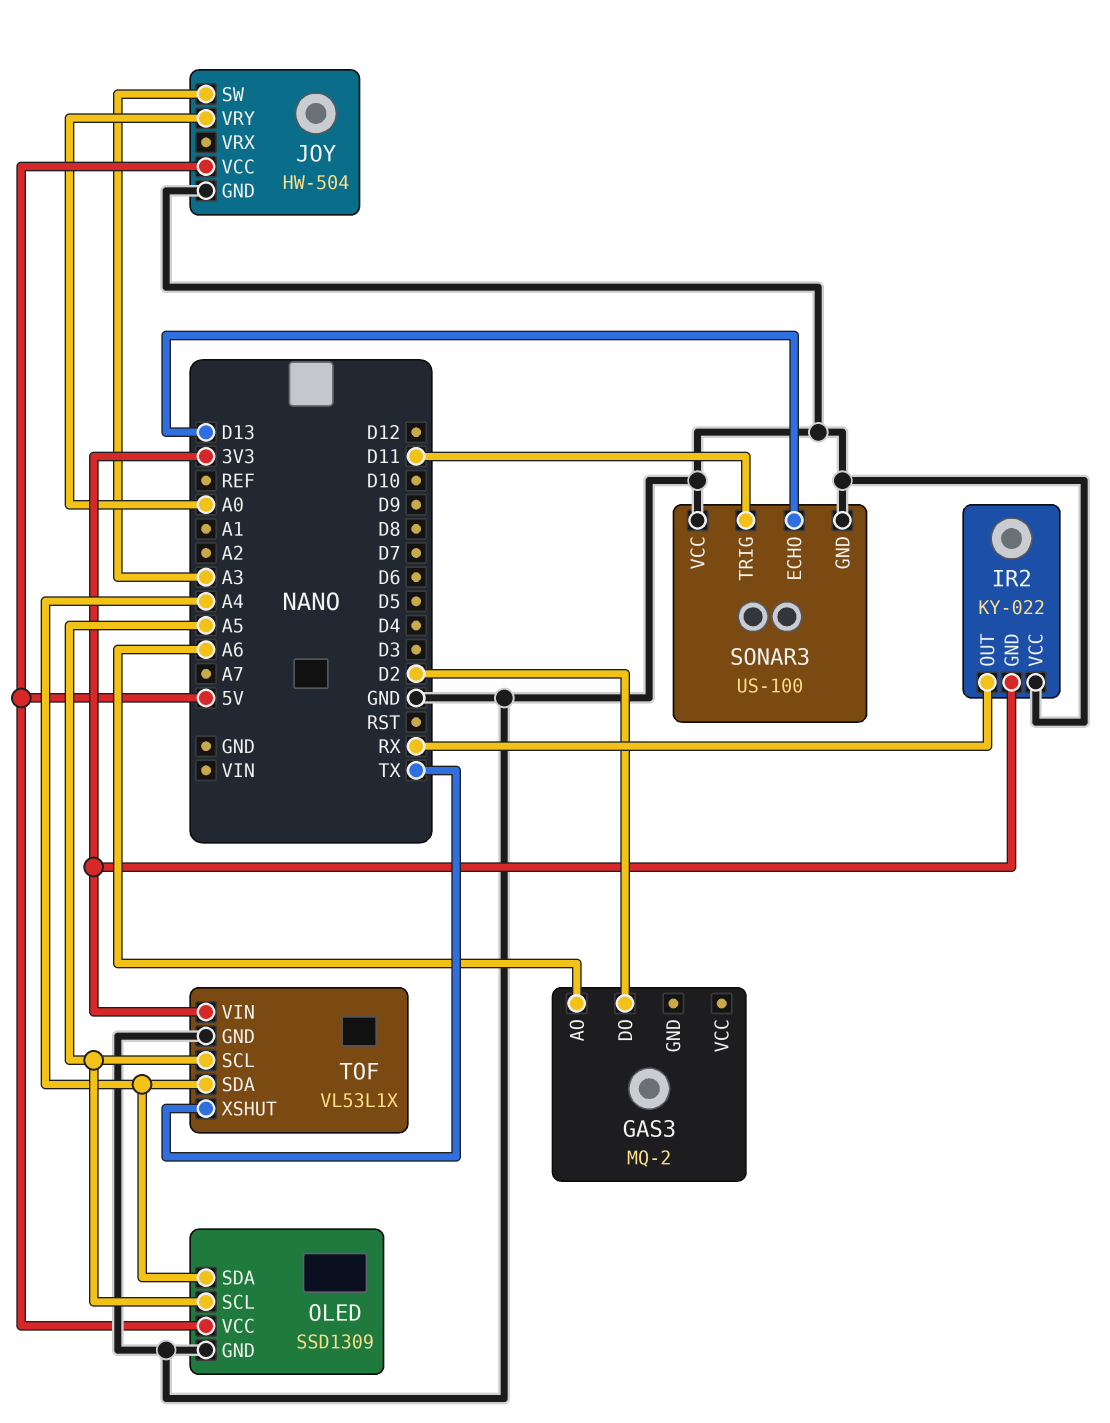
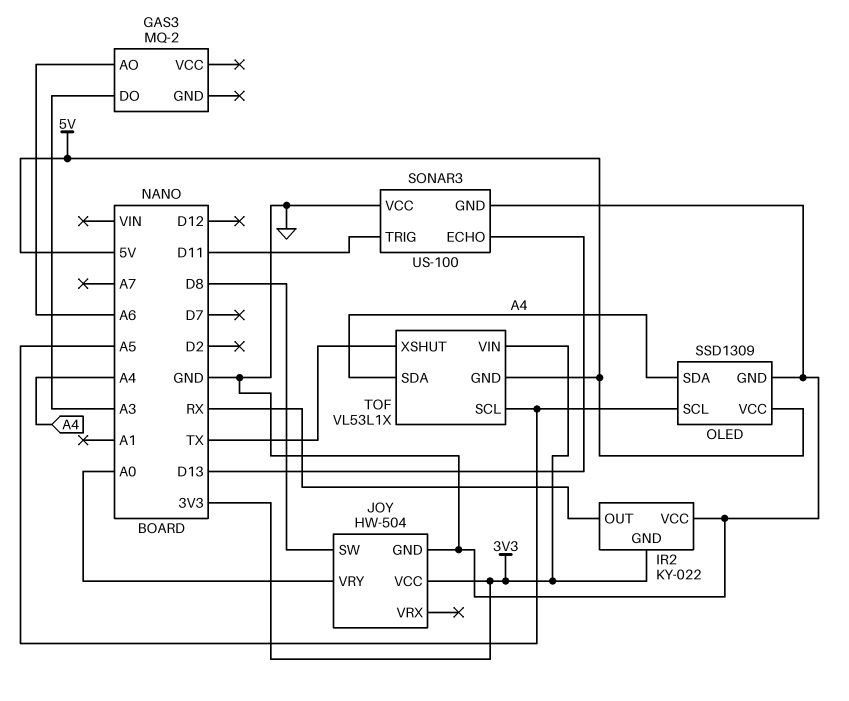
GAS3 pin DO: D2 -> A3
JOY pin SW: A3 -> D8
JOY pin VCC: 5V -> 3V3
TOF pin GND: GND -> 5V

